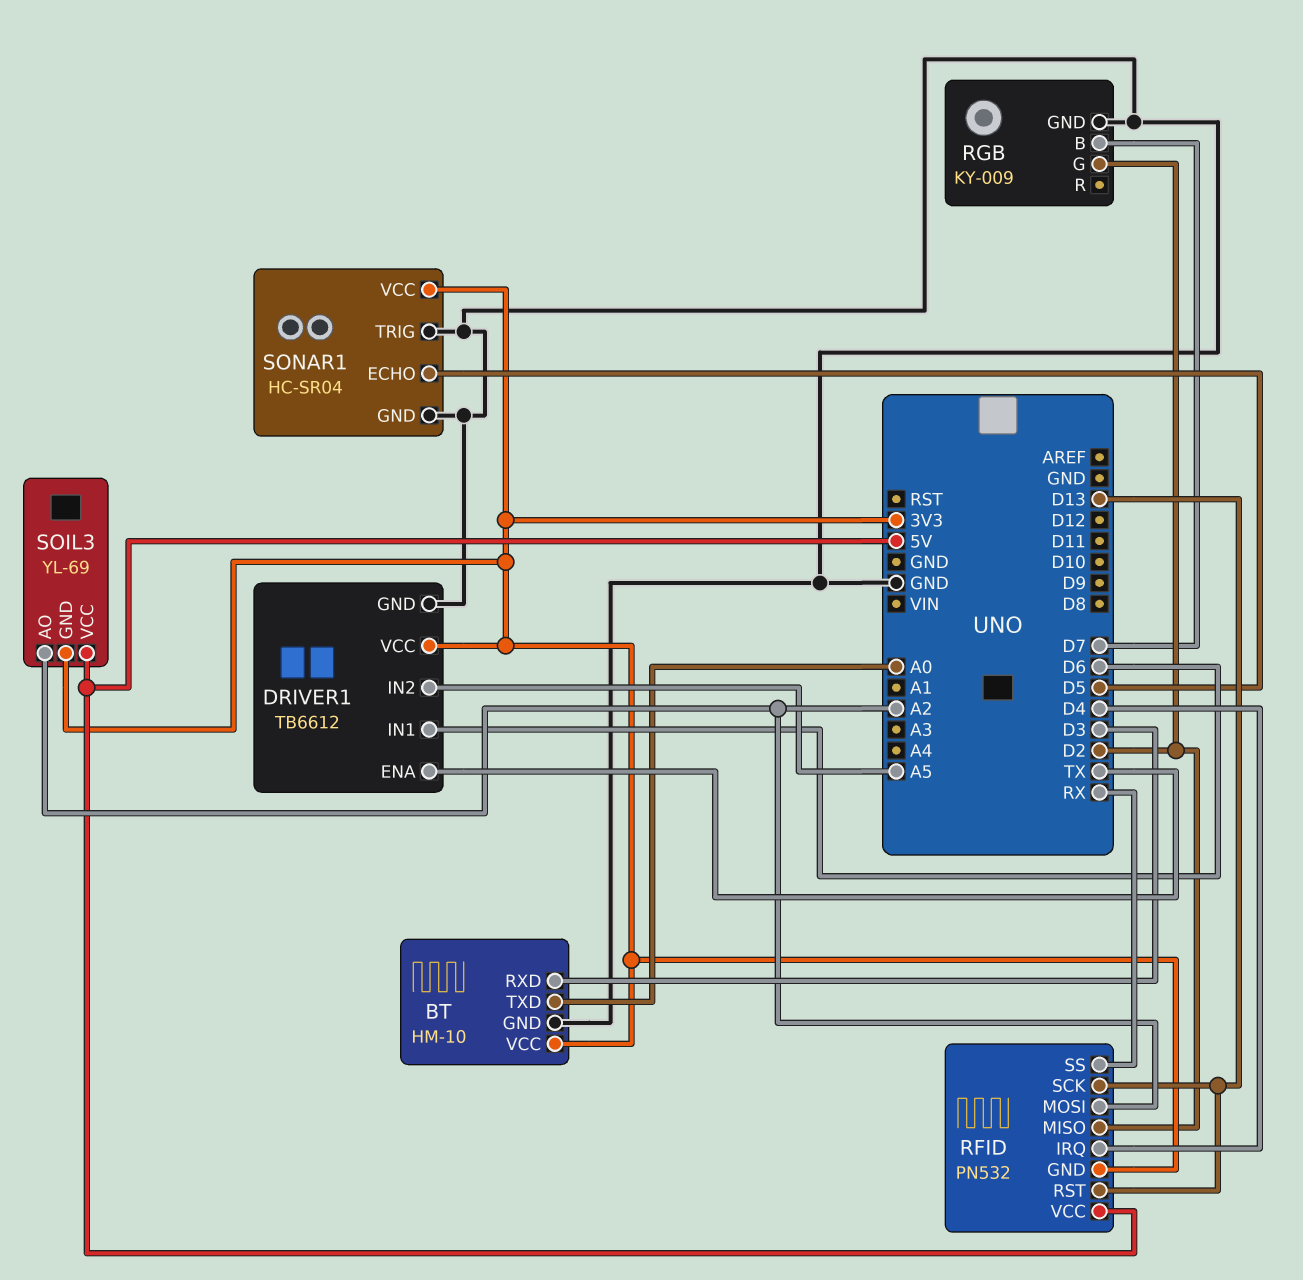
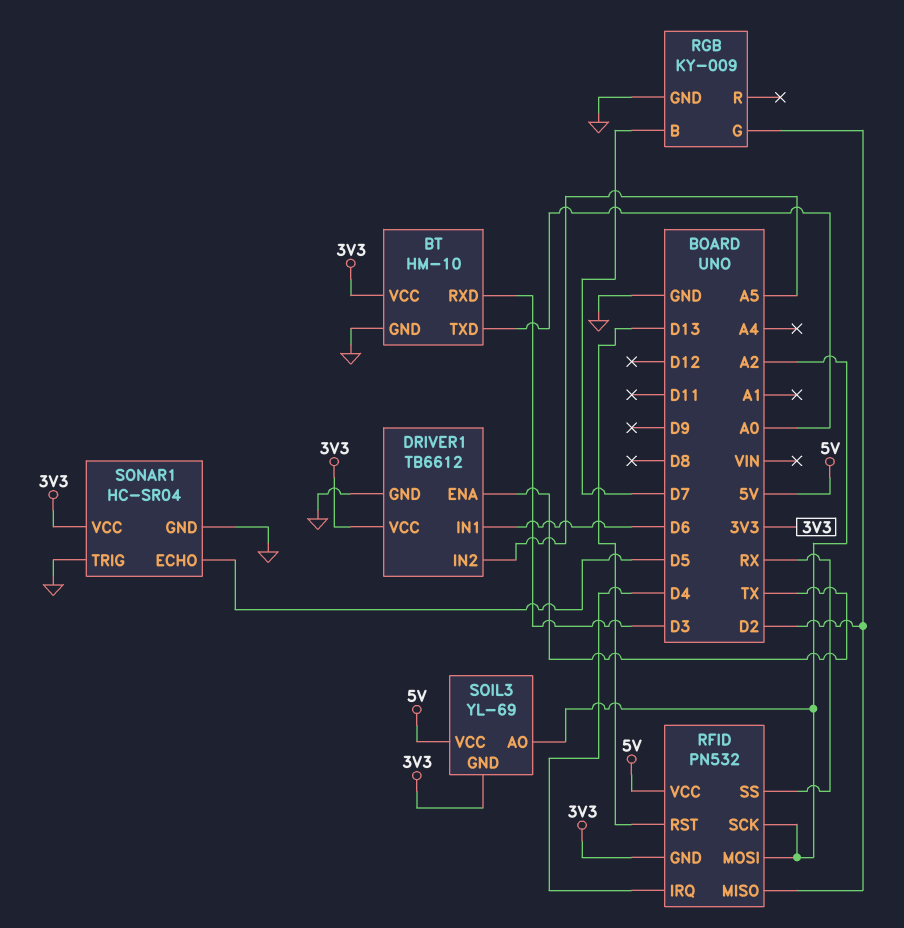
RFID pin SCK: D13 -> A2

